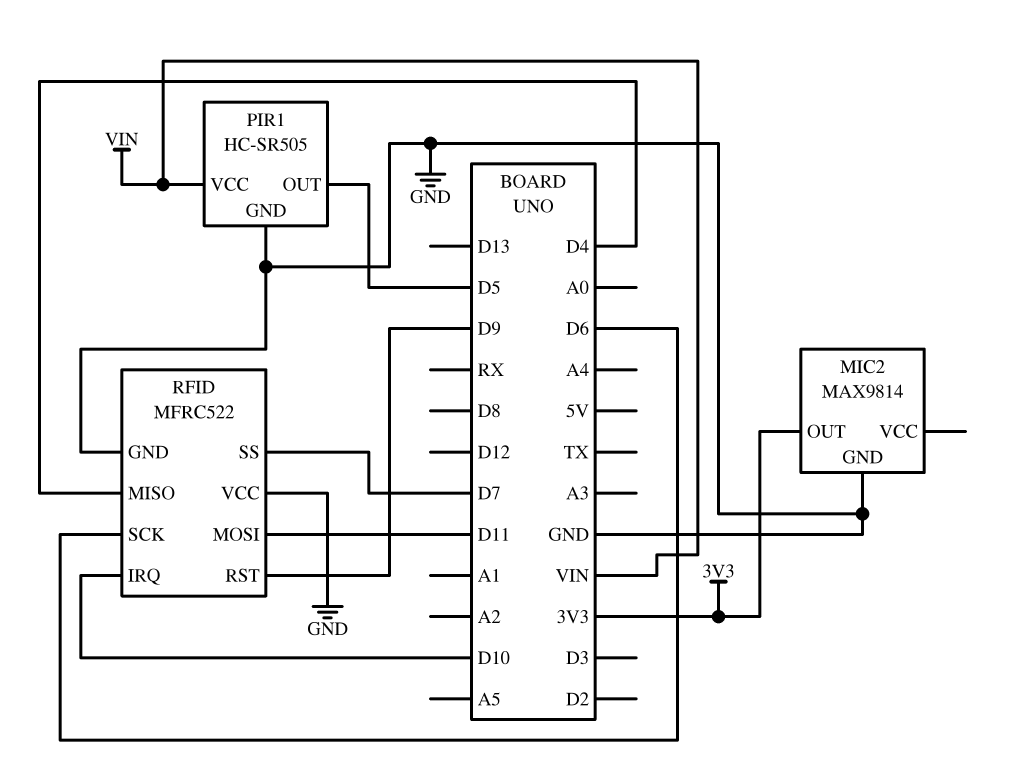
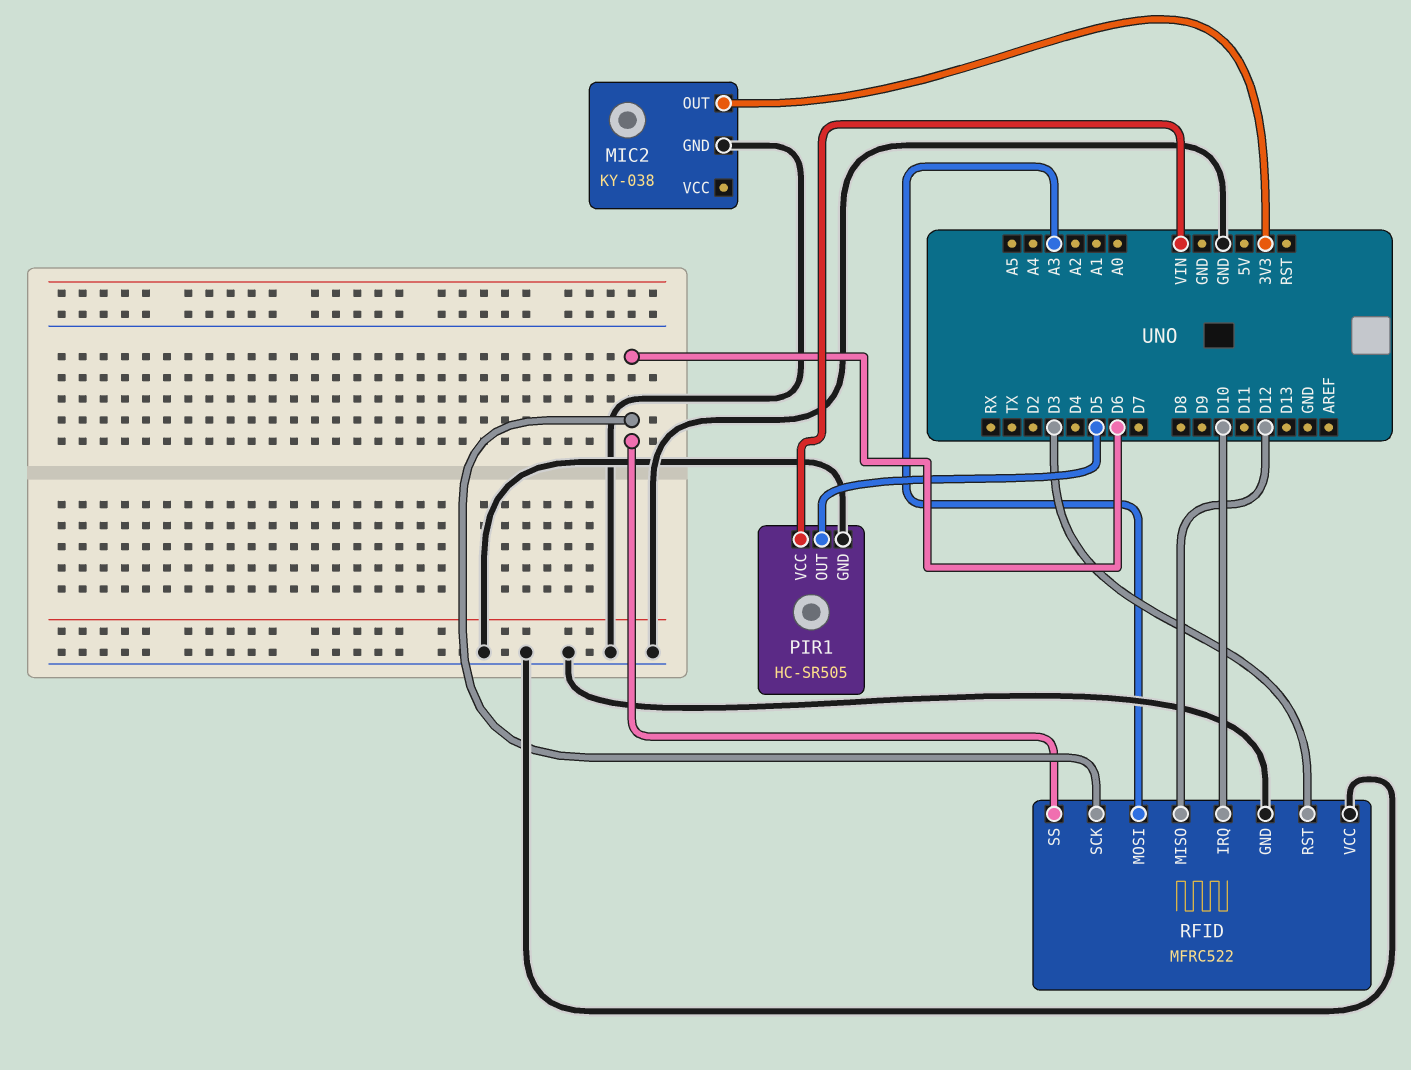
MIC2: MAX9814 -> KY-038
RFID pin MISO: D4 -> D12
RFID pin MOSI: D11 -> A3
RFID pin RST: D9 -> D3
RFID pin SS: D7 -> D6

